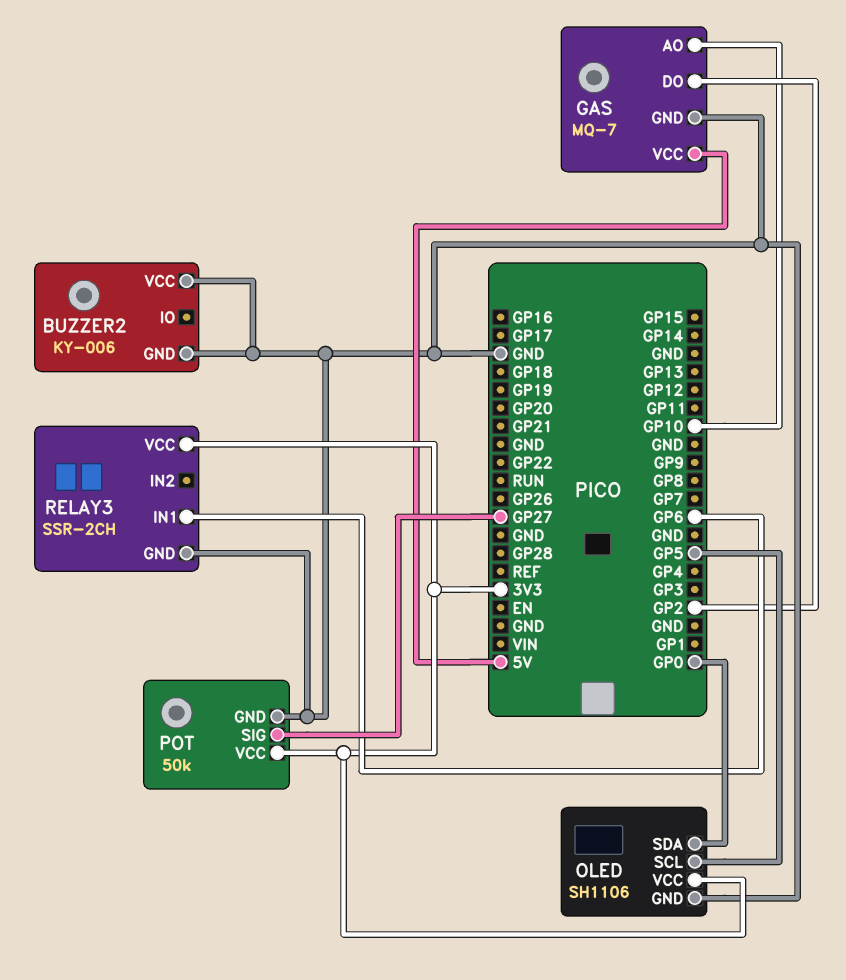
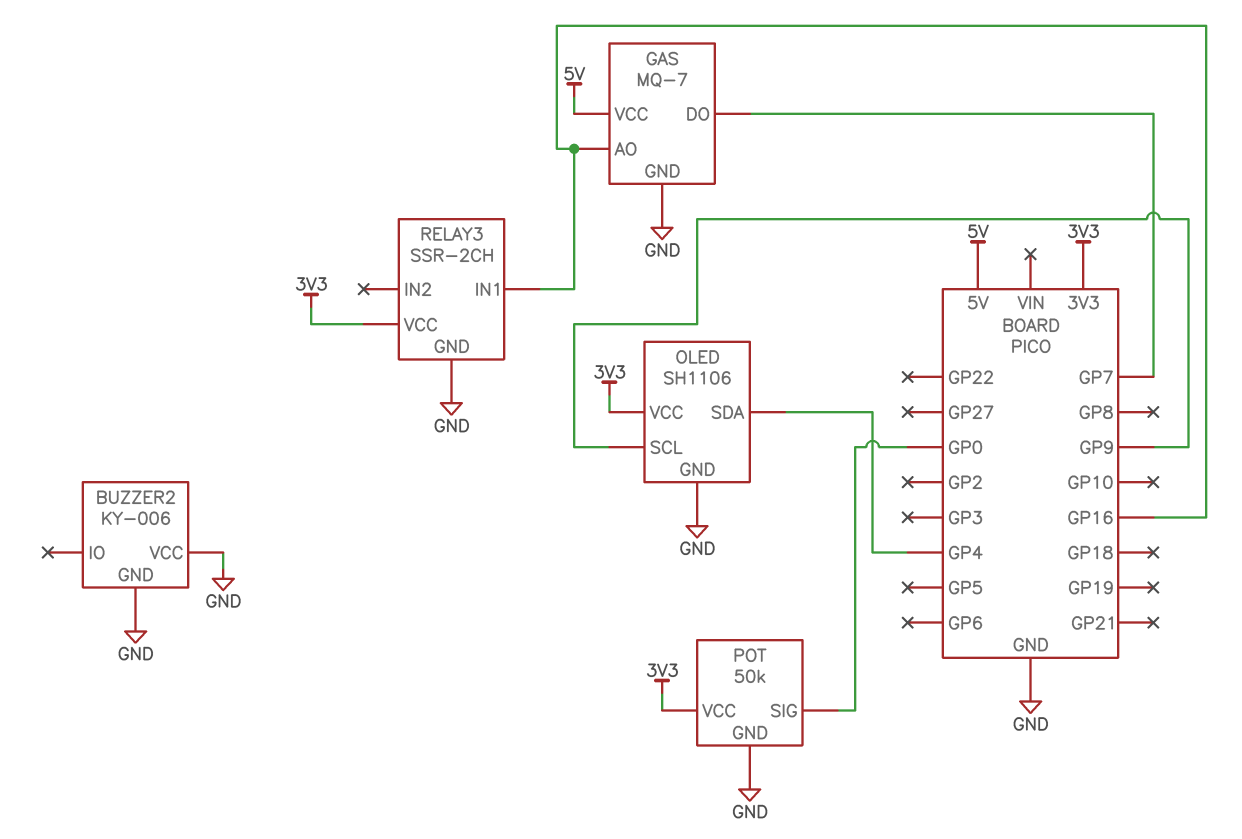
GAS pin AO: GP10 -> GP16
GAS pin DO: GP2 -> GP7
OLED pin SCL: GP5 -> GP9
OLED pin SDA: GP0 -> GP4
POT pin SIG: GP27 -> GP0
RELAY3 pin IN1: GP6 -> GP16

